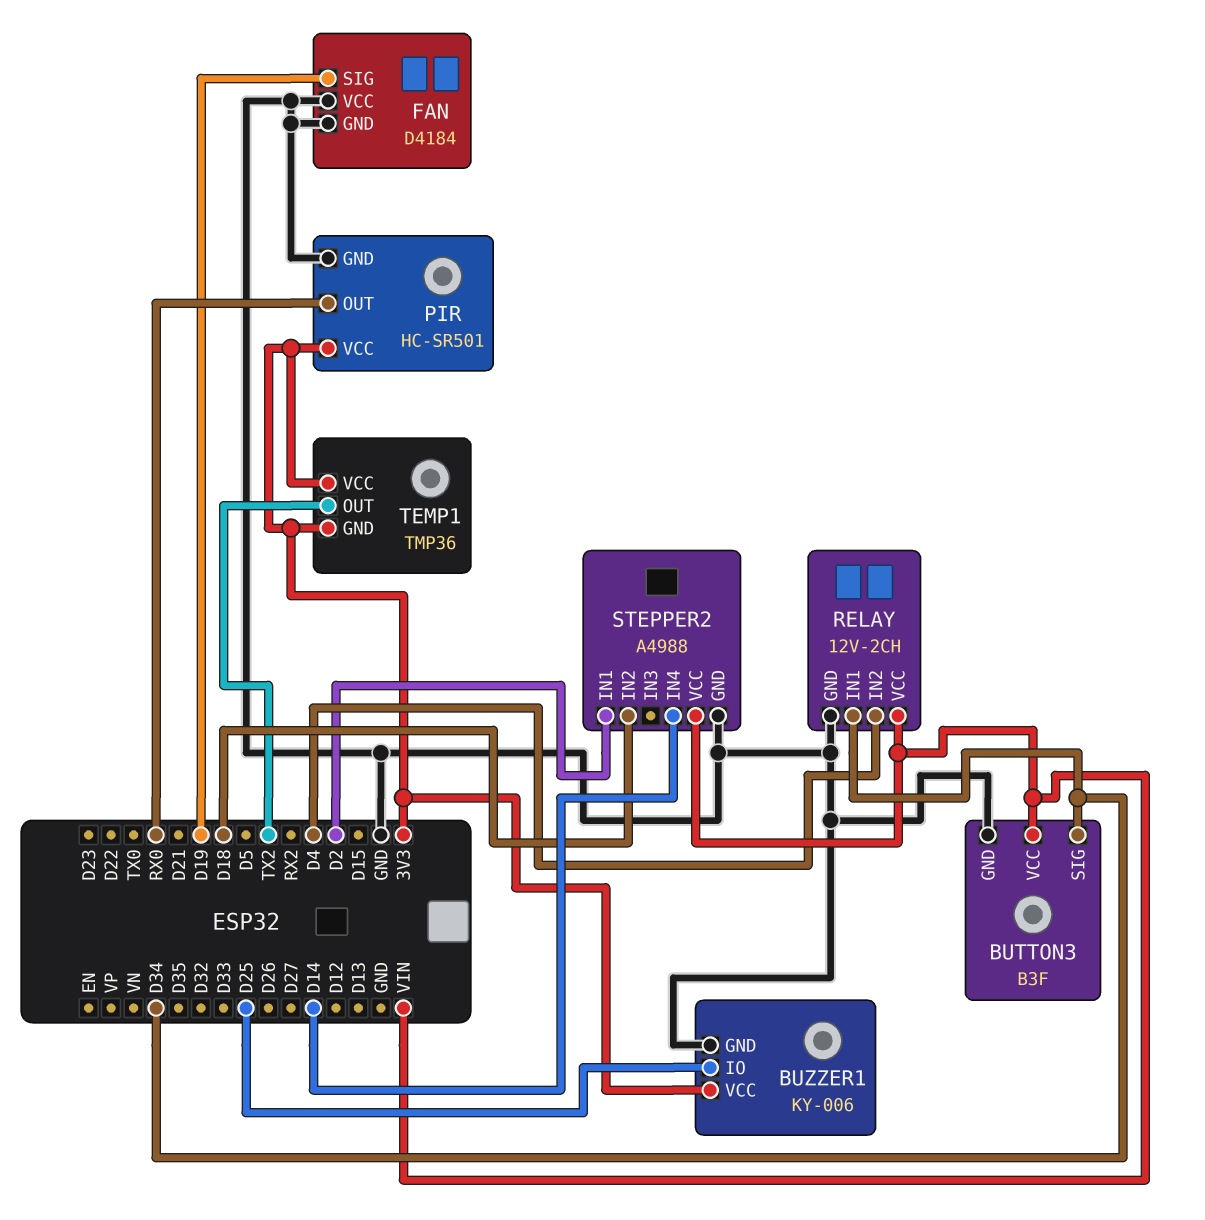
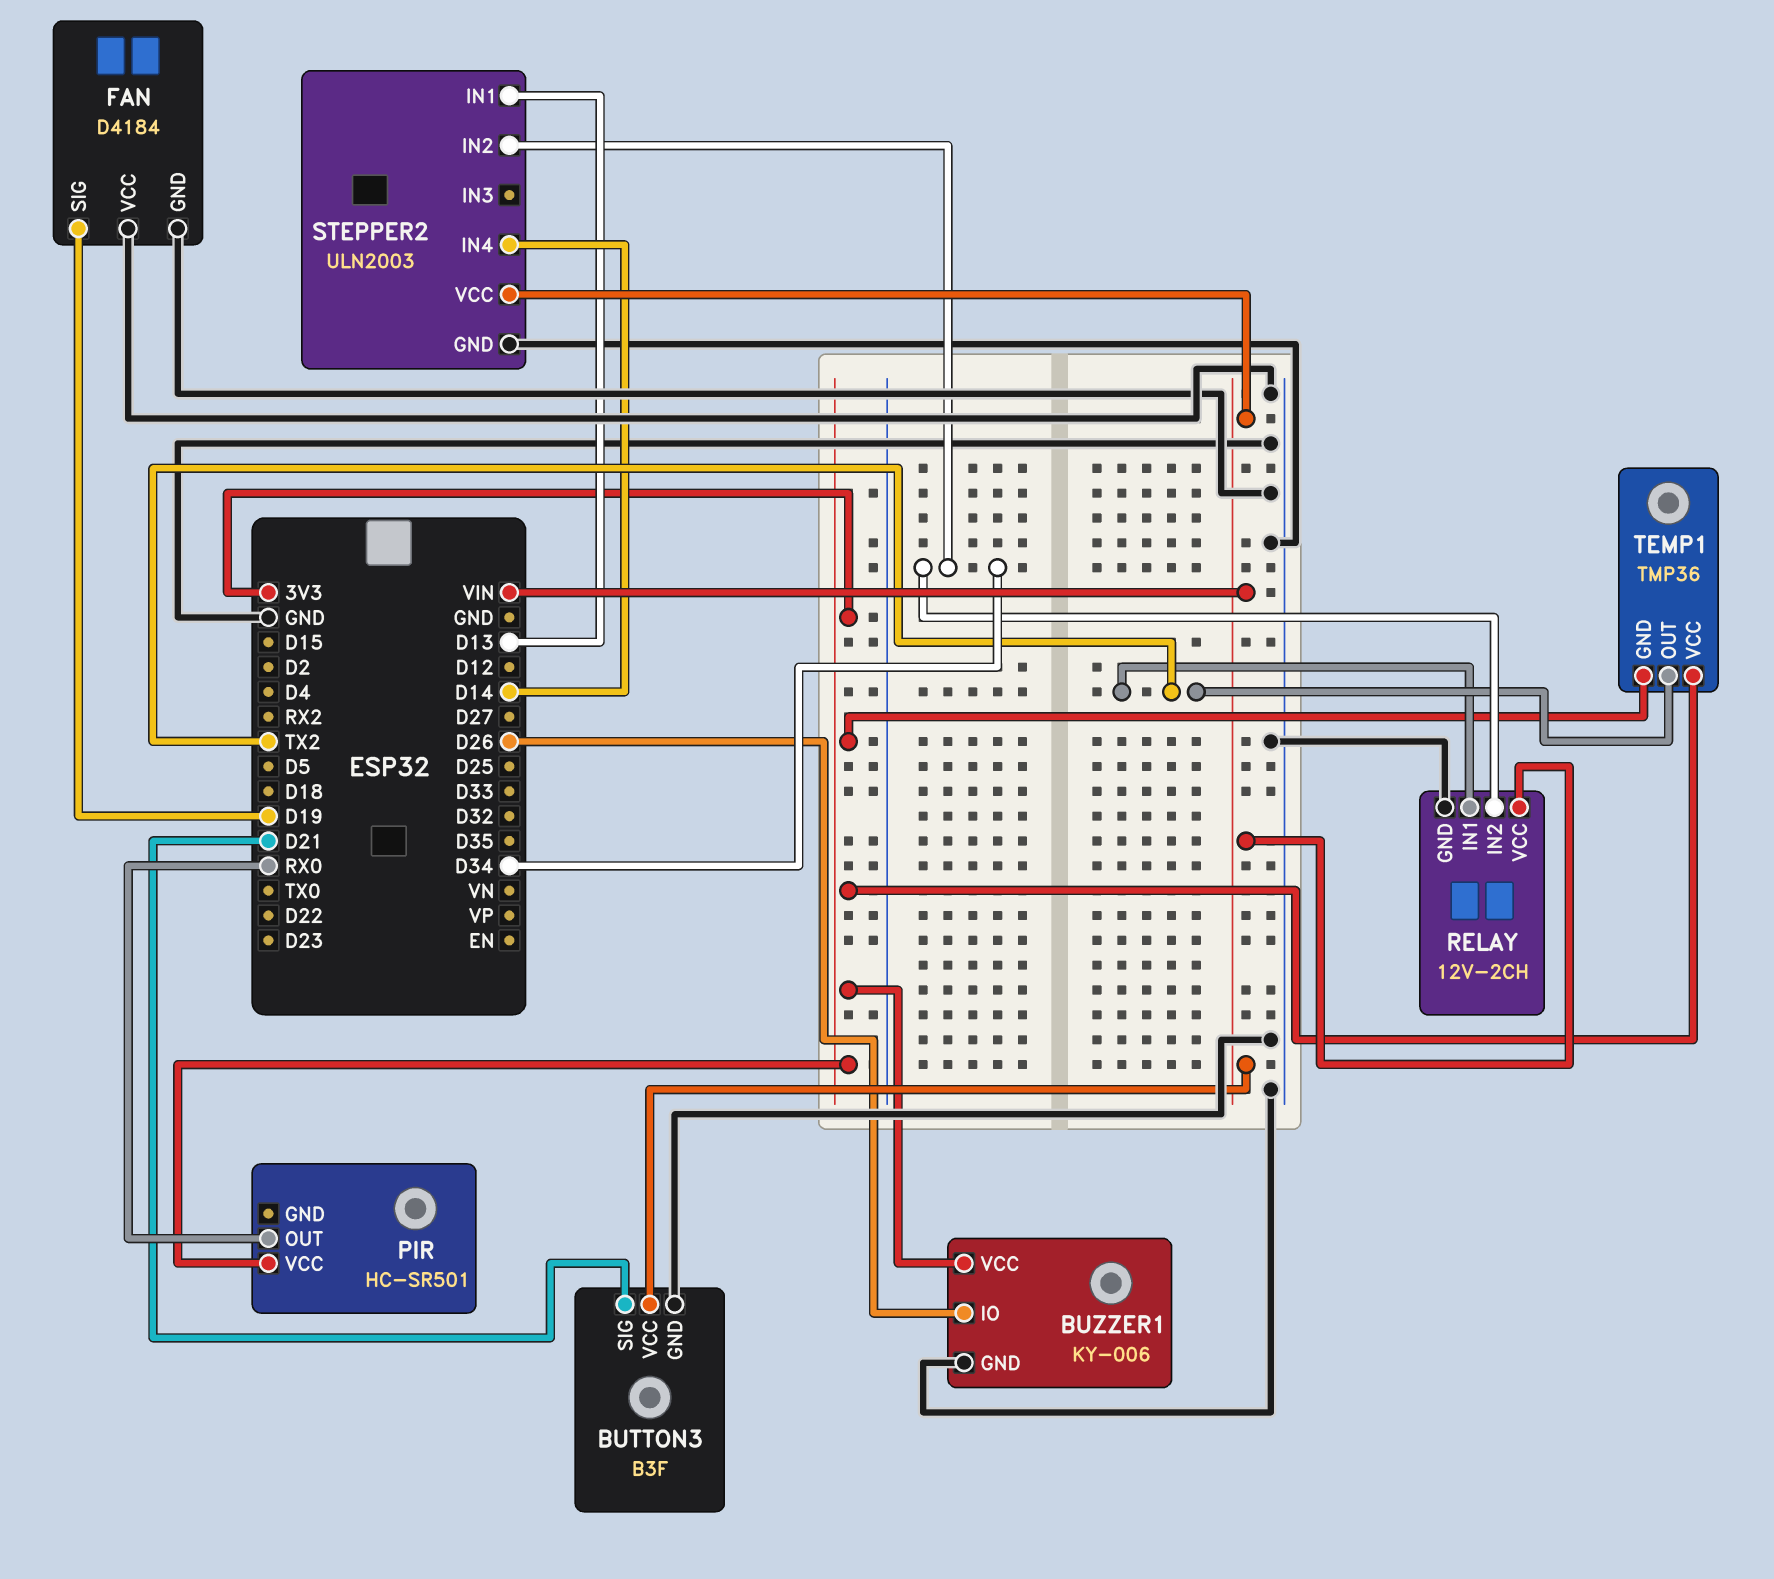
BUTTON3 pin SIG: D34 -> D21
BUZZER1 pin IO: D25 -> D26
PIR pin GND: GND -> none
RELAY pin IN1: D34 -> TX2
RELAY pin IN2: D4 -> D34
STEPPER2: A4988 -> ULN2003
STEPPER2 pin IN1: D2 -> D13
STEPPER2 pin IN2: D18 -> D34

